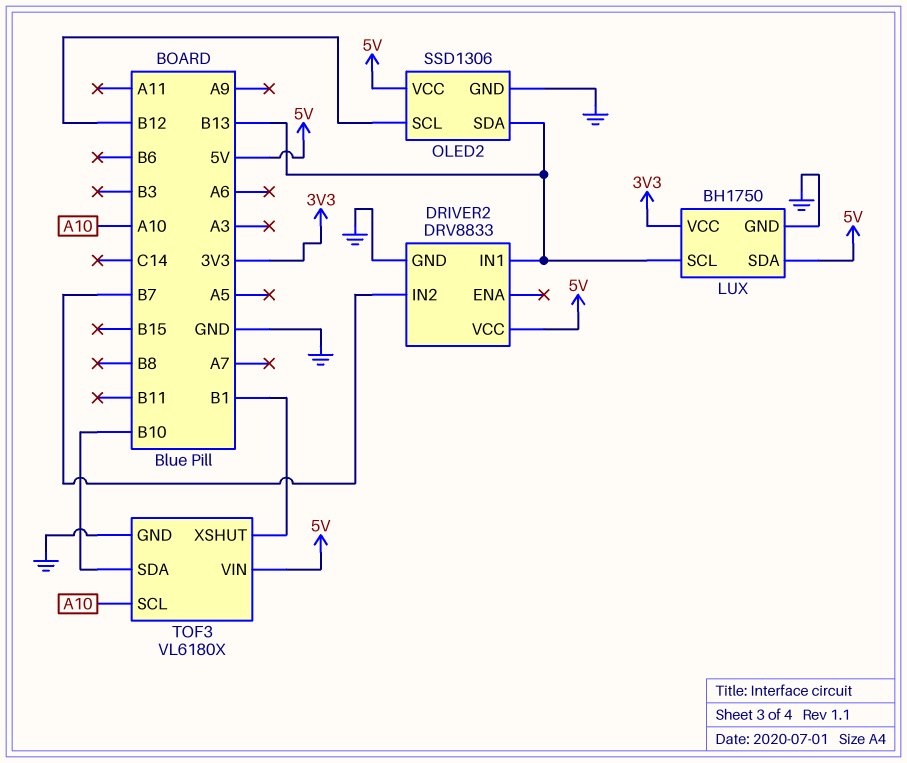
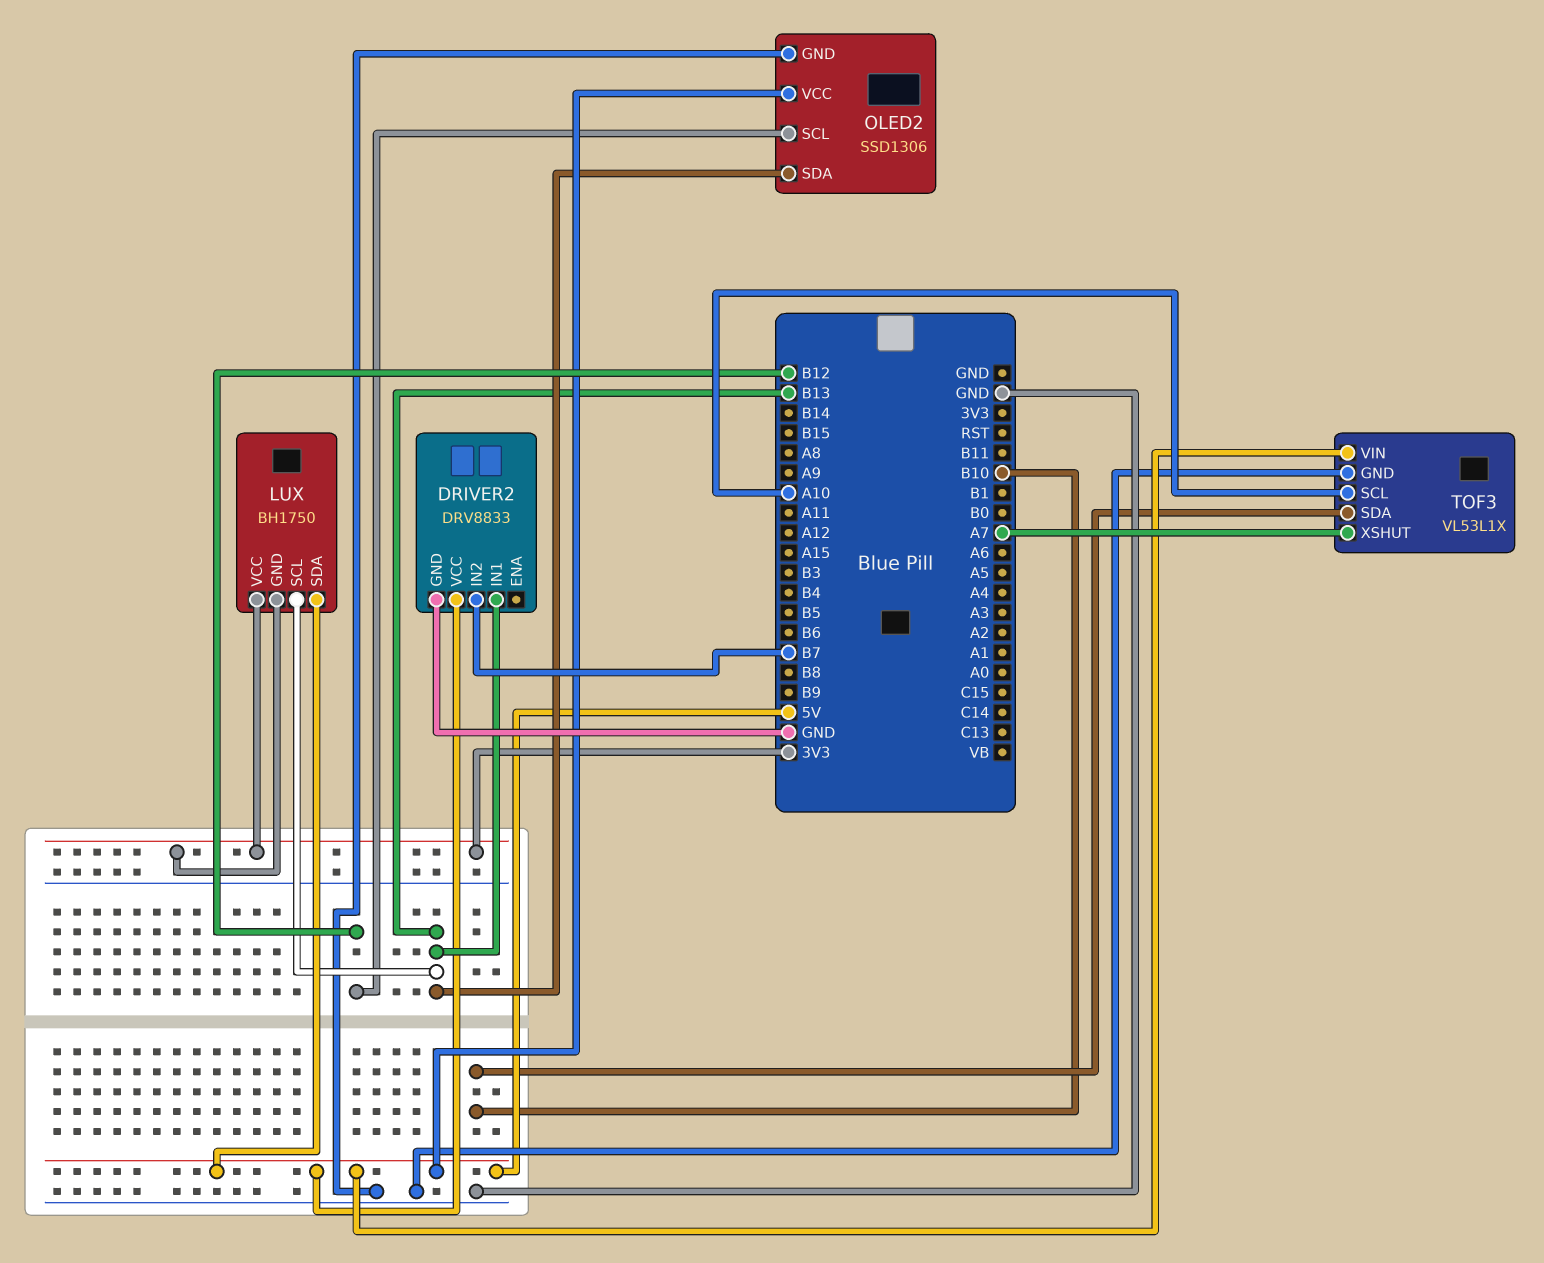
LUX pin GND: GND -> 3V3
TOF3: VL6180X -> VL53L1X
TOF3 pin XSHUT: B1 -> A7

